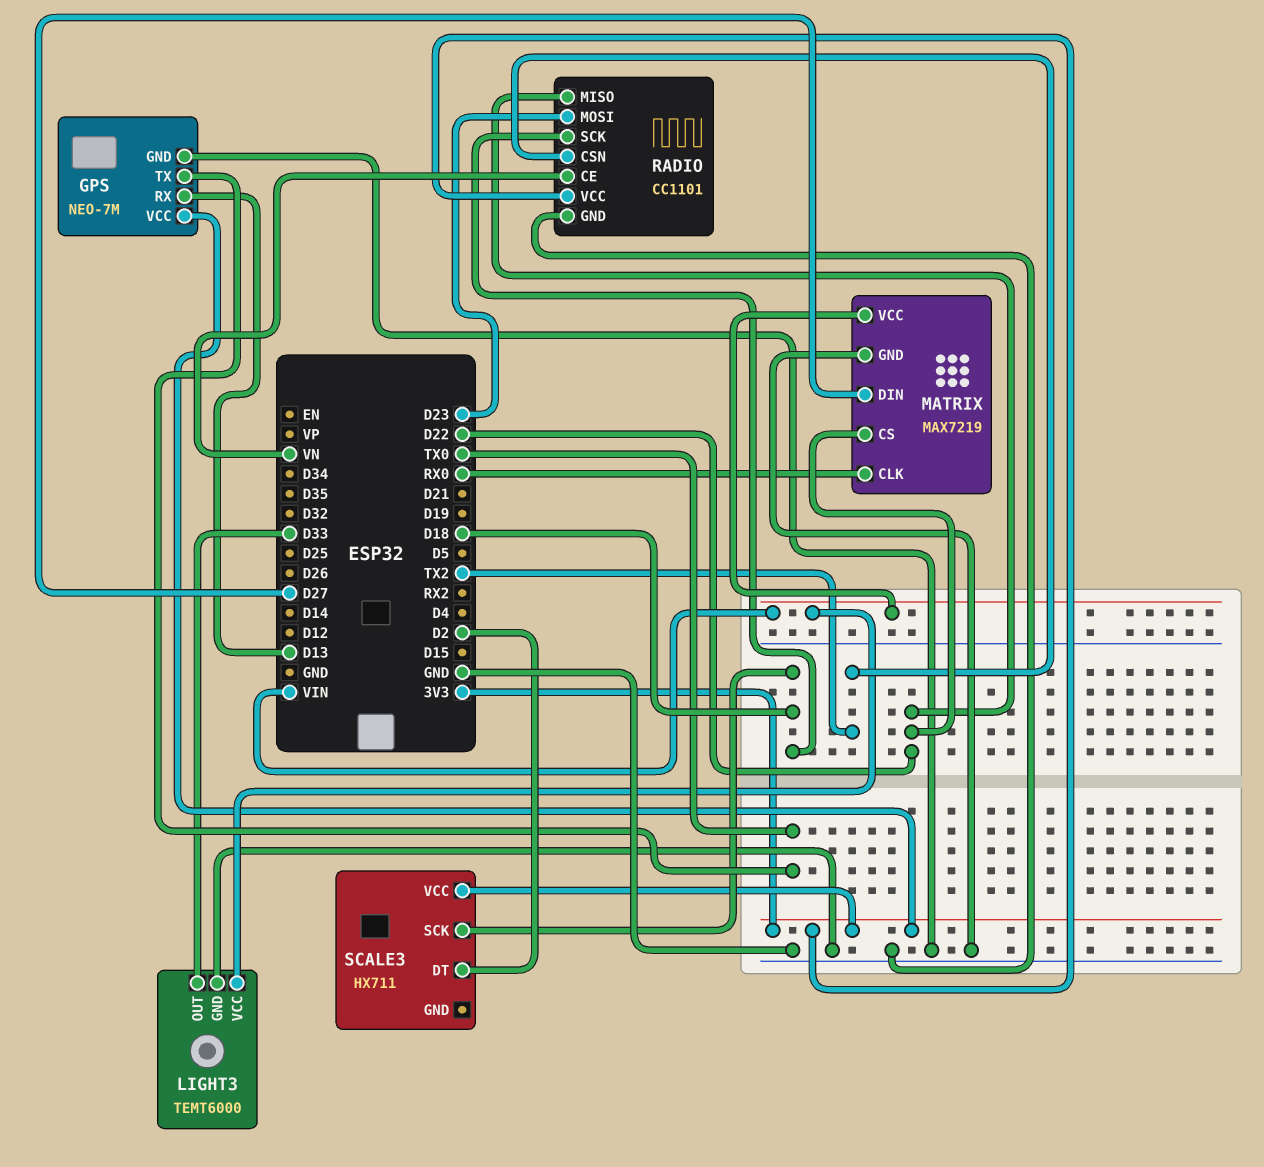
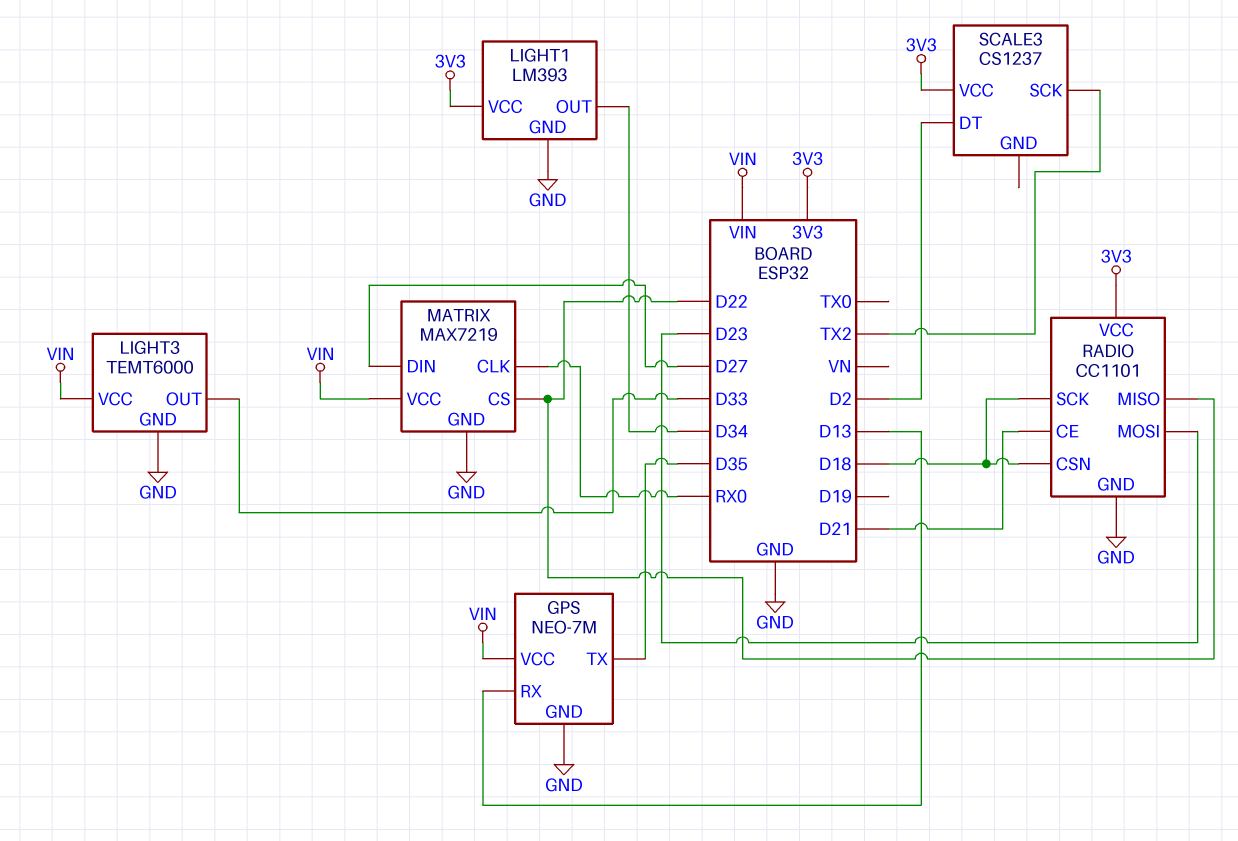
GPS pin TX: TX0 -> D35
GPS pin VCC: 3V3 -> VIN
LIGHT1: none -> LM393
LIGHT1 pin GND: none -> GND
LIGHT1 pin OUT: none -> D34
LIGHT1 pin VCC: none -> 3V3
RADIO pin CE: VN -> D21
RADIO pin CSN: TX2 -> D18
SCALE3: HX711 -> CS1237
SCALE3 pin SCK: D18 -> TX2

